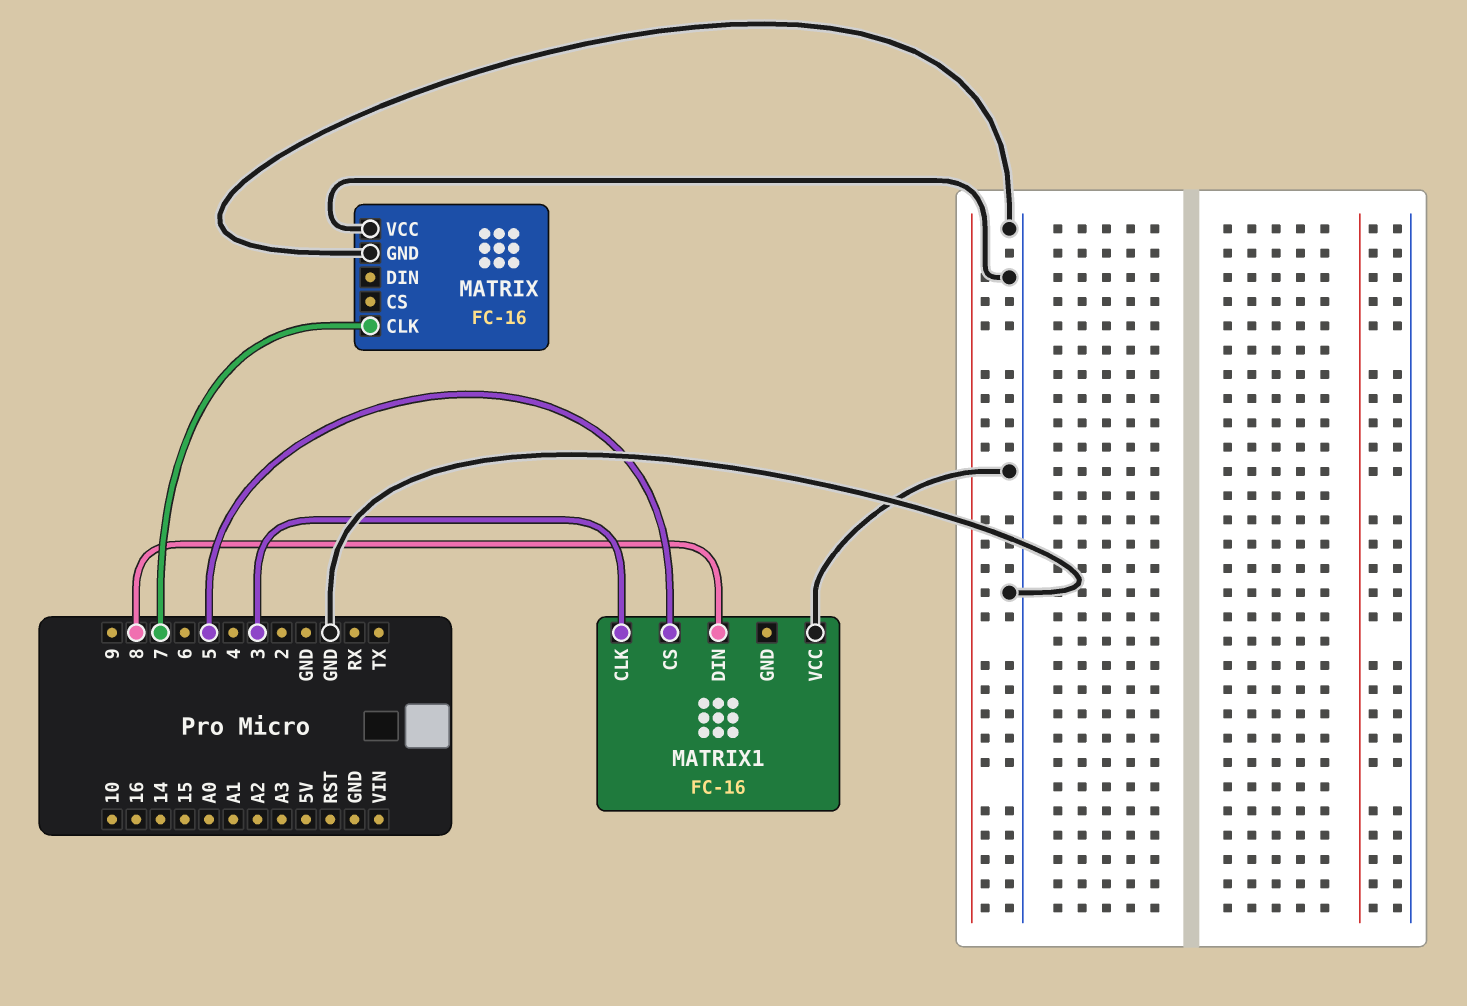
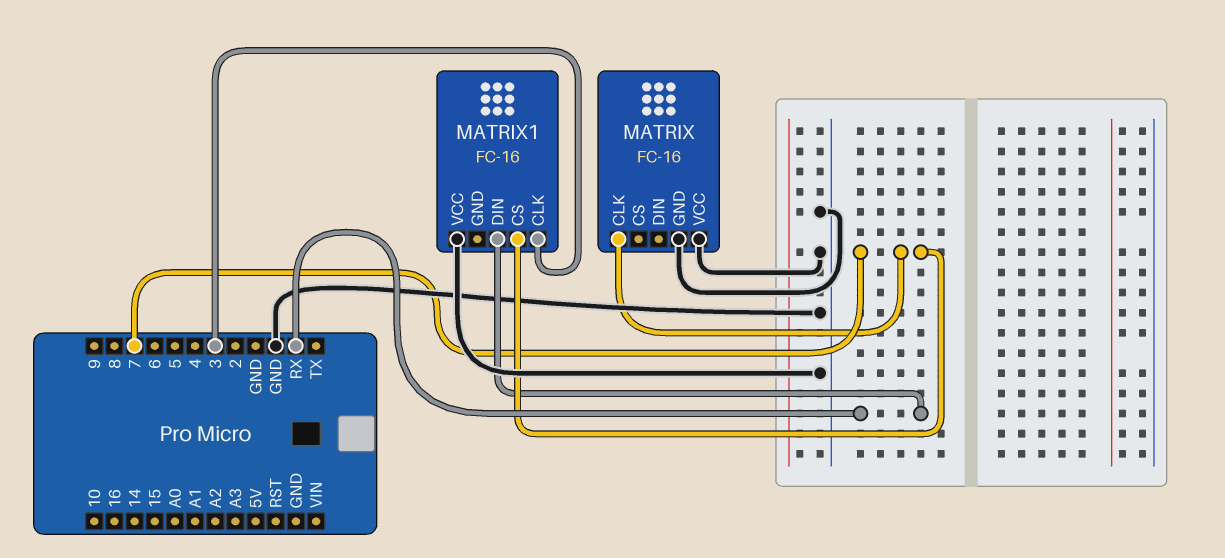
MATRIX1 pin CS: 5 -> 7
MATRIX1 pin DIN: 8 -> RX

